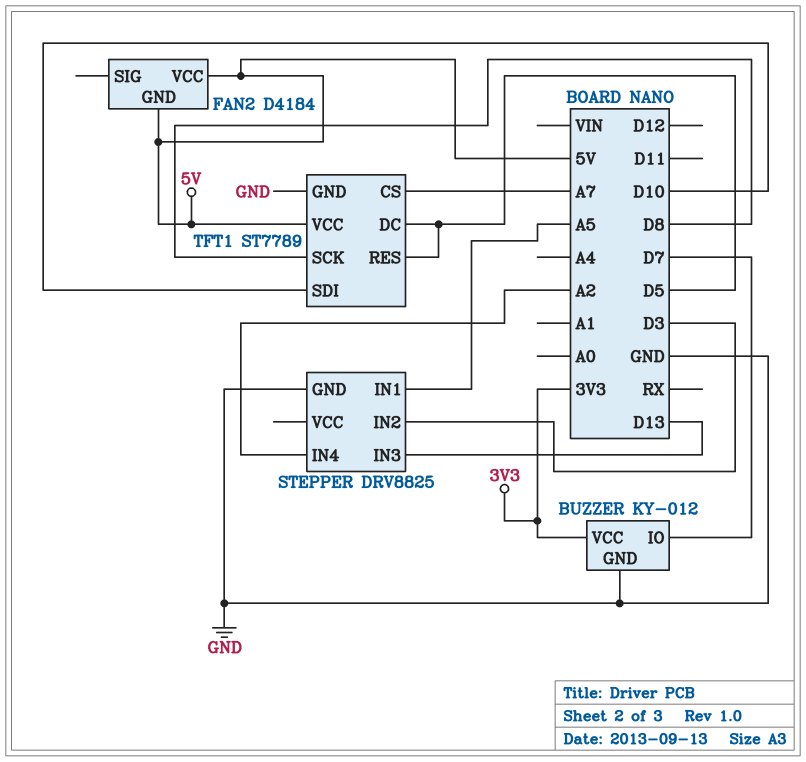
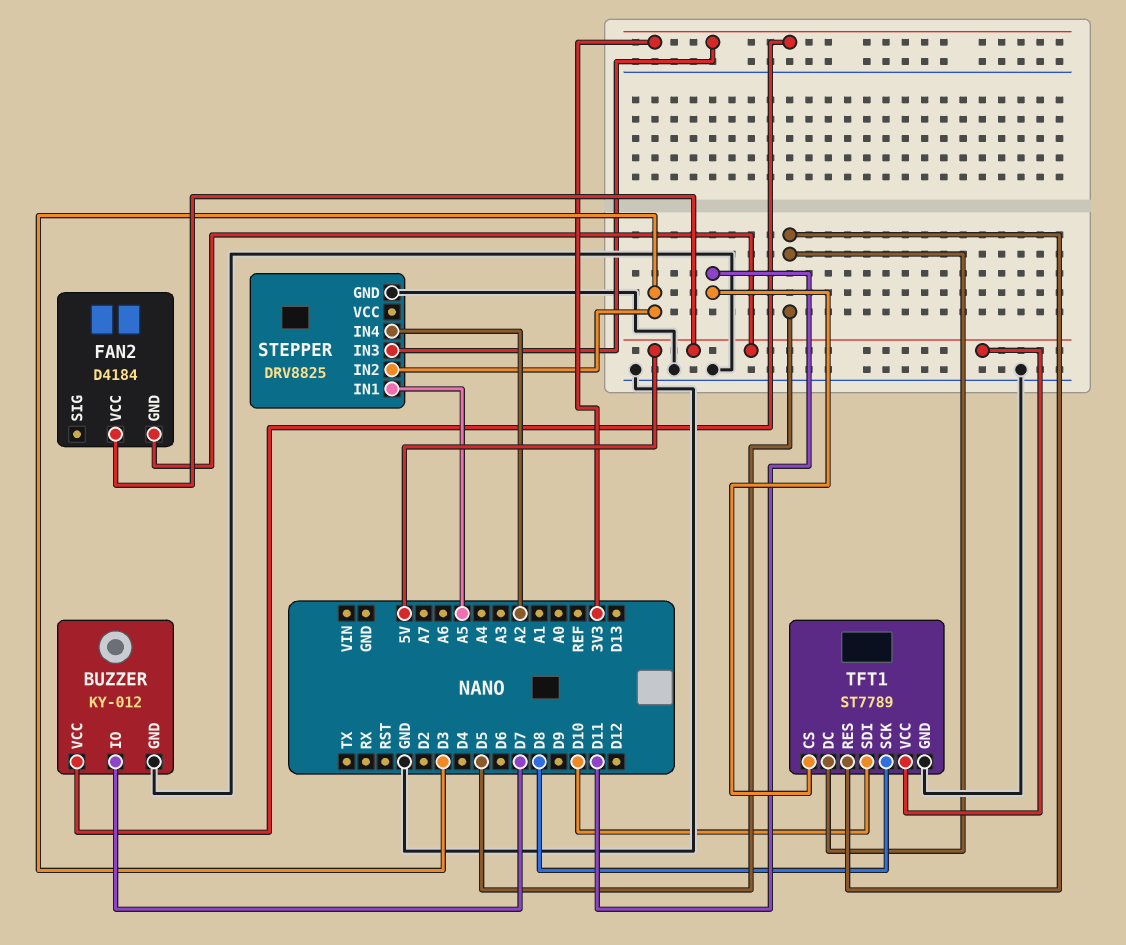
STEPPER pin IN3: D13 -> 3V3
TFT1 pin CS: A7 -> D11

